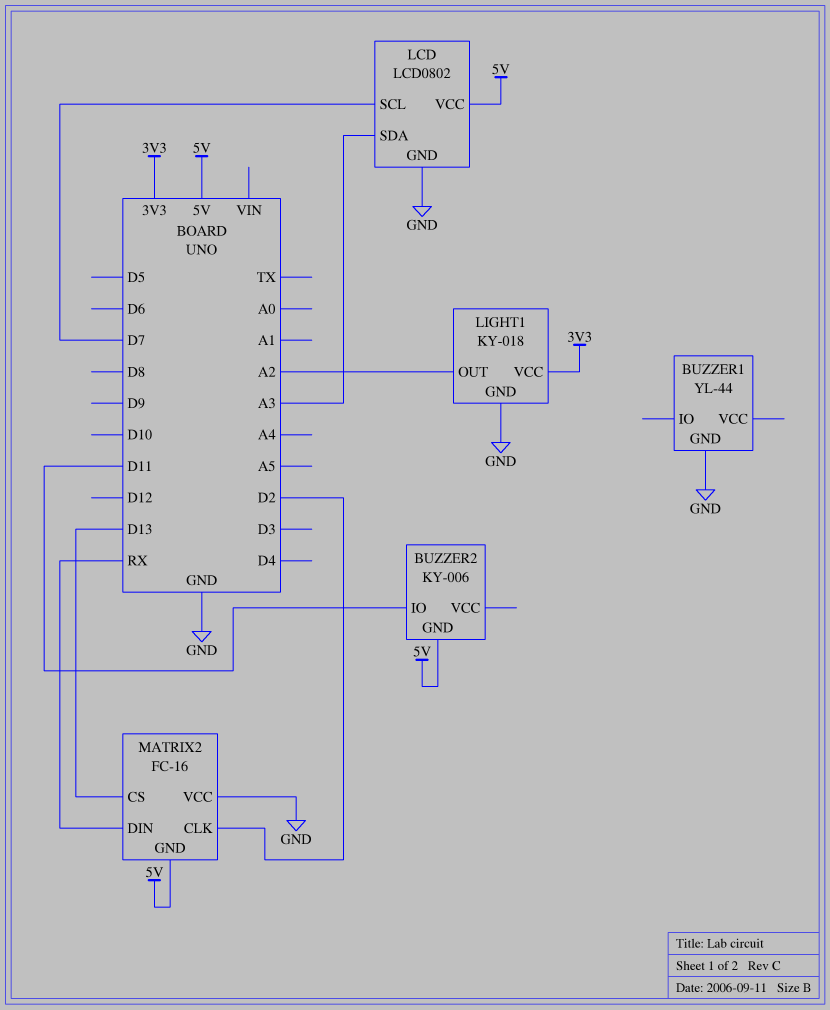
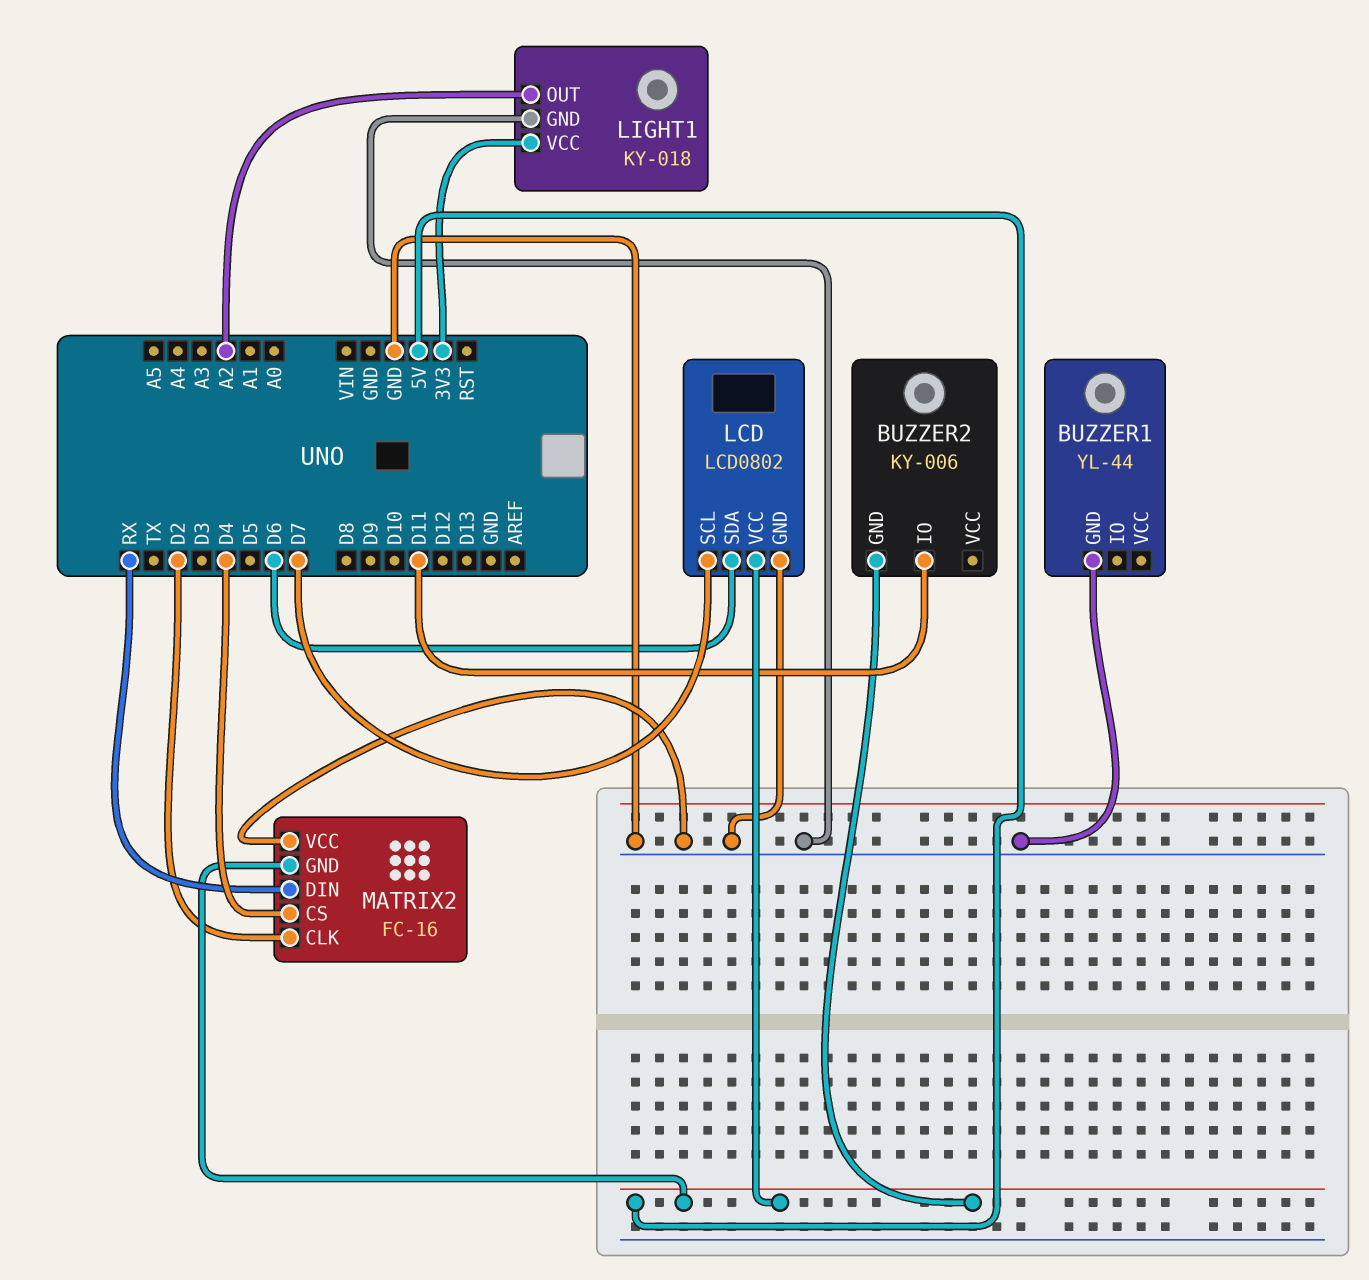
LCD pin SDA: A3 -> D6
MATRIX2 pin CS: D13 -> D4

